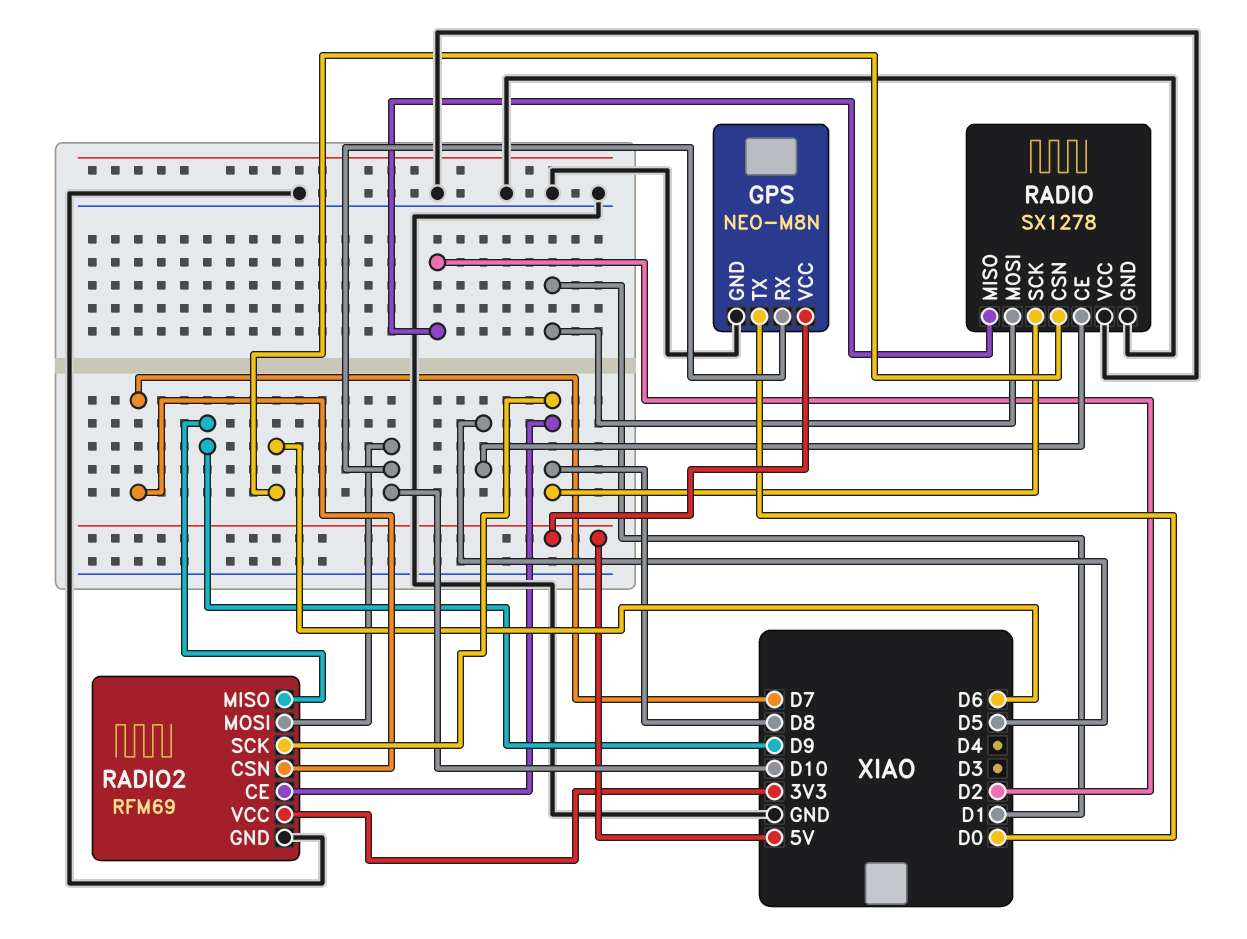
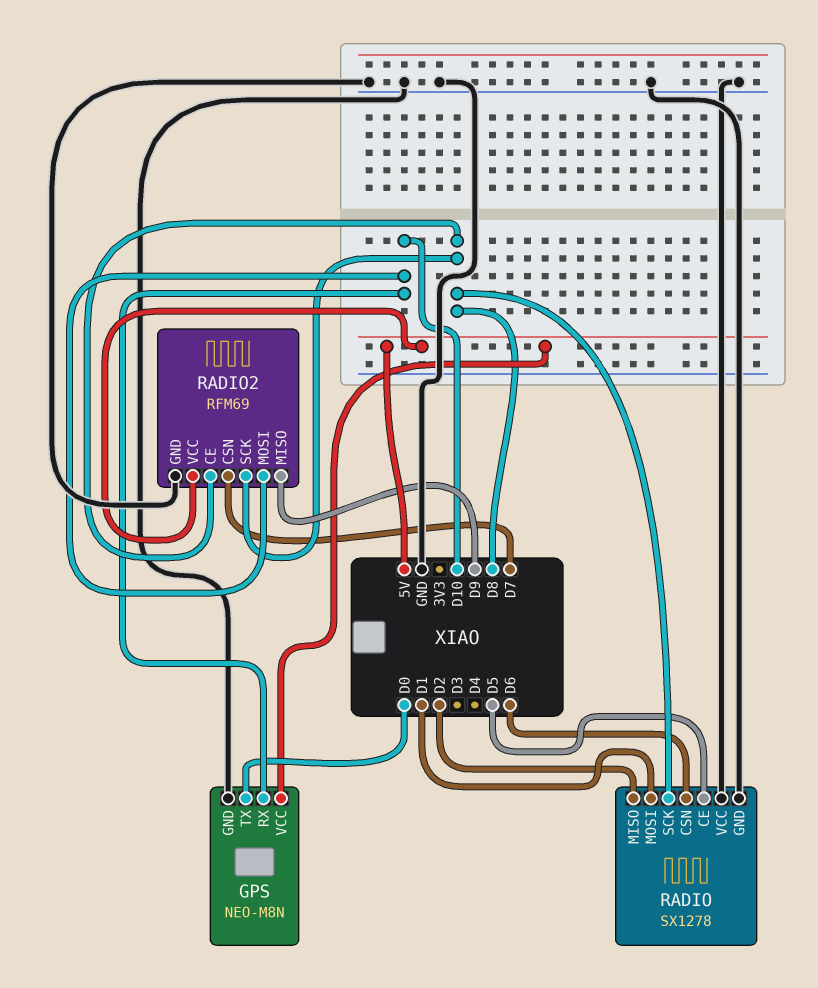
RADIO2 pin VCC: 3V3 -> 5V

